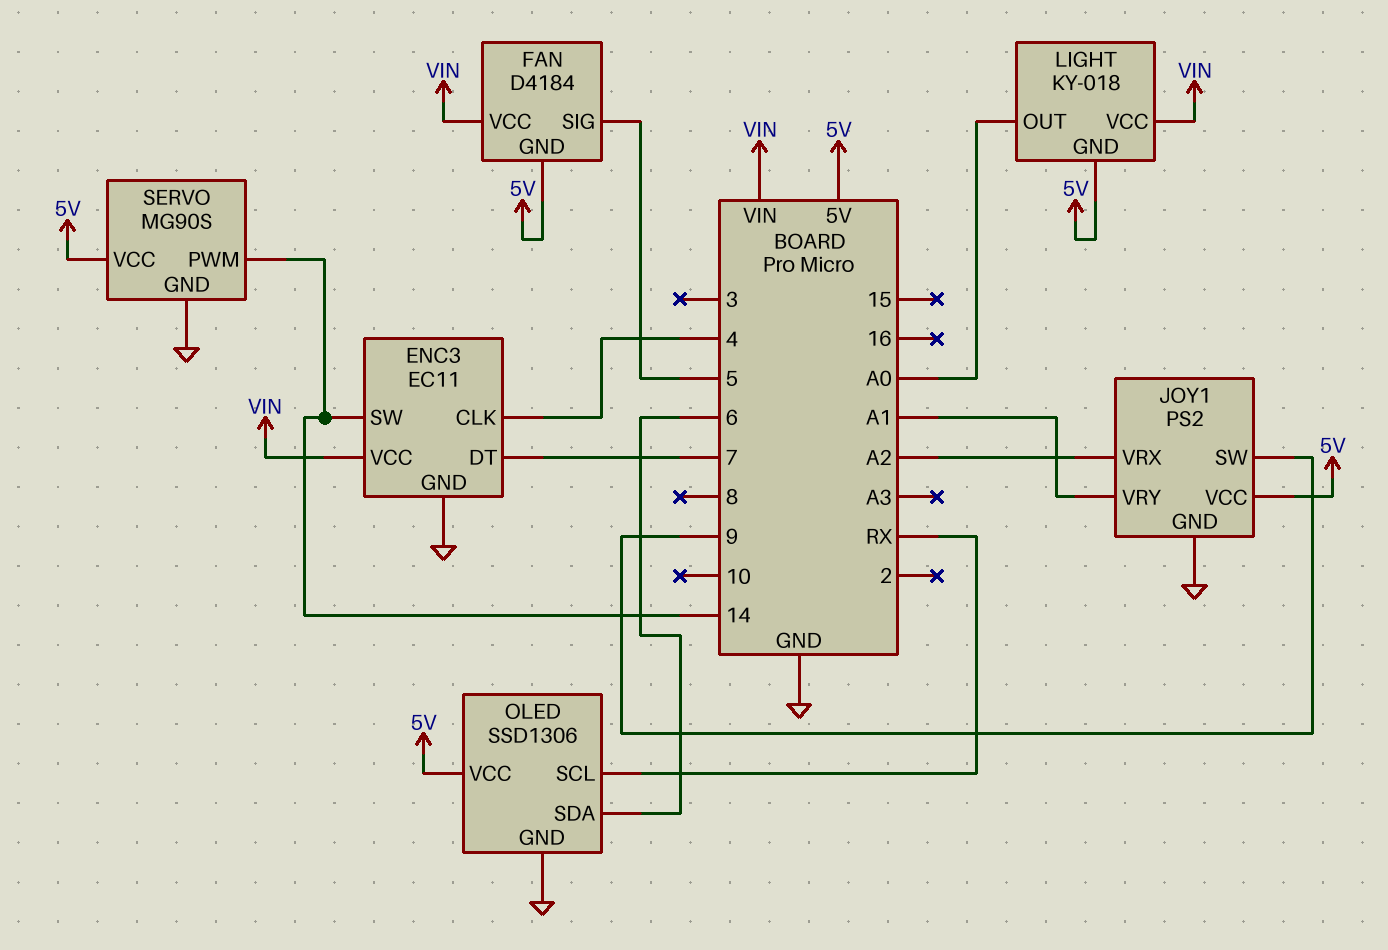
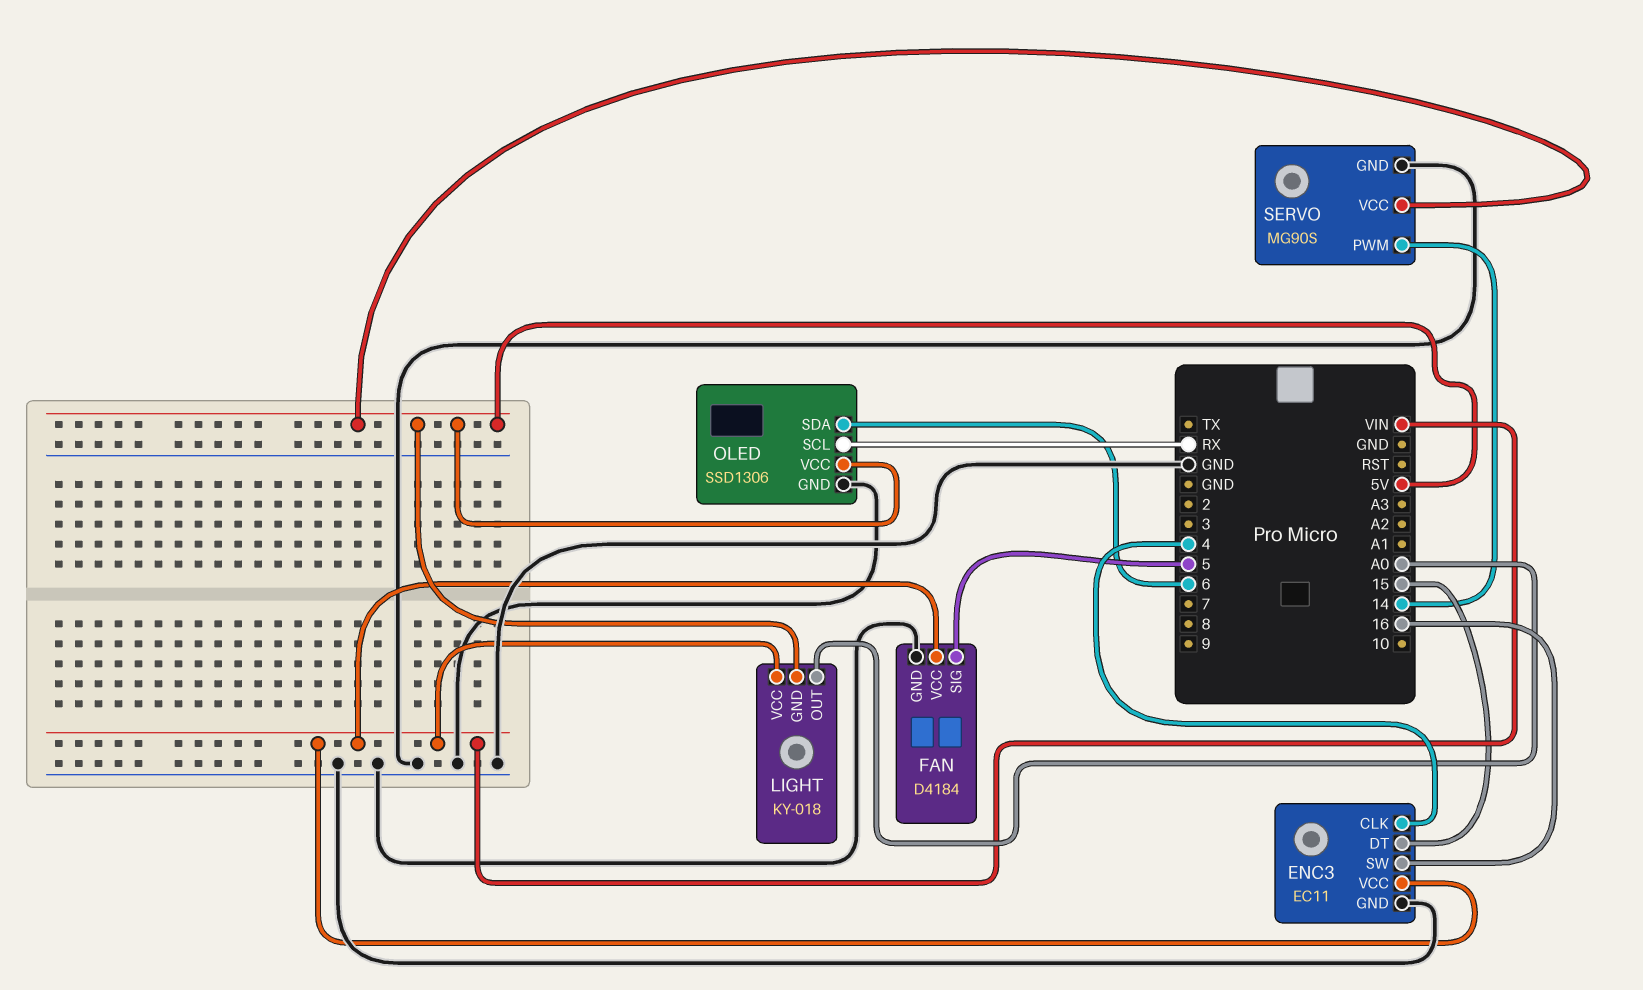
ENC3 pin DT: 7 -> 15
ENC3 pin SW: 14 -> 16
FAN pin GND: 5V -> GND
JOY1: PS2 -> none
JOY1 pin GND: GND -> none
JOY1 pin SW: 9 -> none
JOY1 pin VCC: 5V -> none
JOY1 pin VRX: A2 -> none
JOY1 pin VRY: A1 -> none

